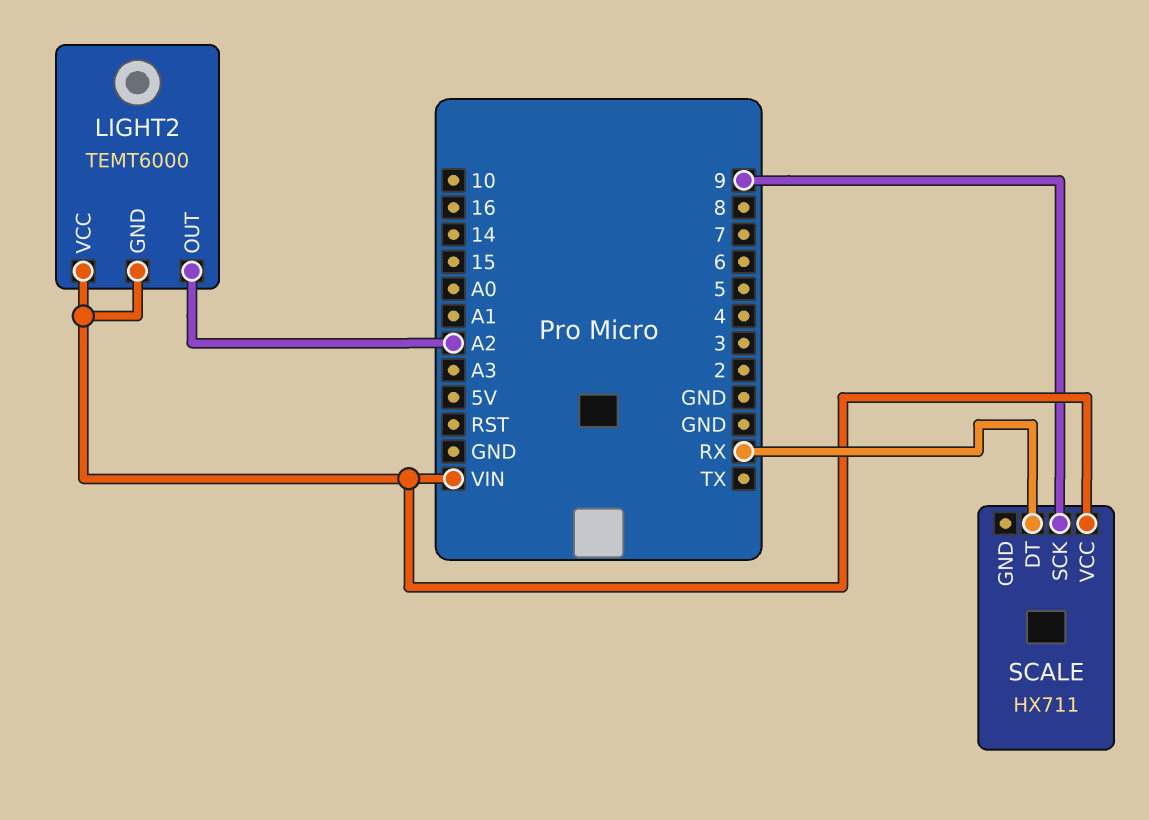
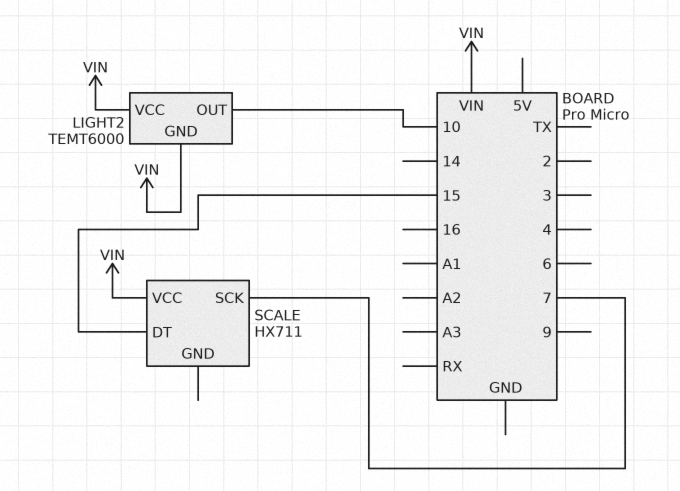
LIGHT2 pin OUT: A2 -> 10
SCALE pin DT: RX -> 15
SCALE pin SCK: 9 -> 7

